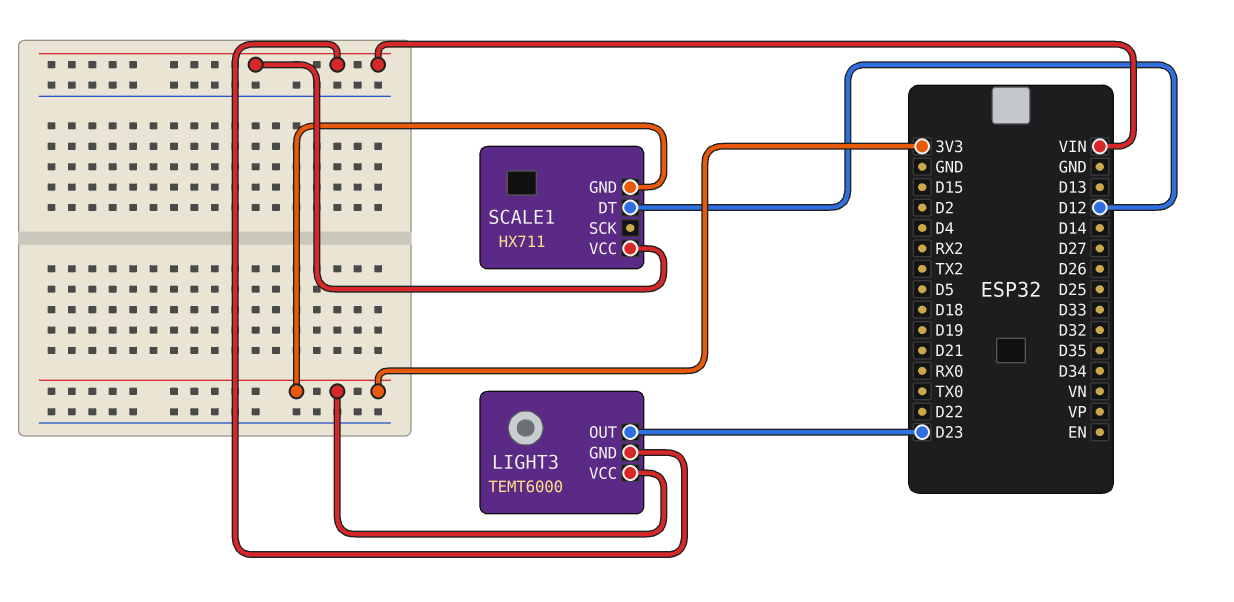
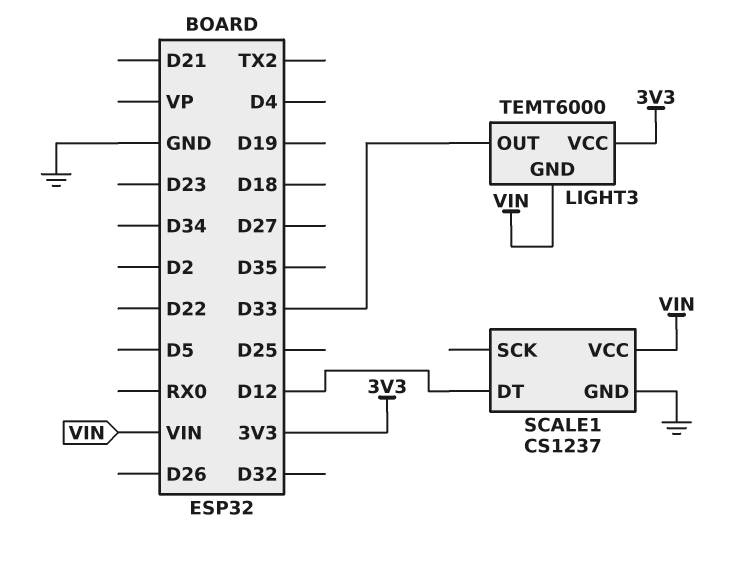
LIGHT3 pin OUT: D23 -> D33
SCALE1: HX711 -> CS1237
SCALE1 pin GND: 3V3 -> GND

